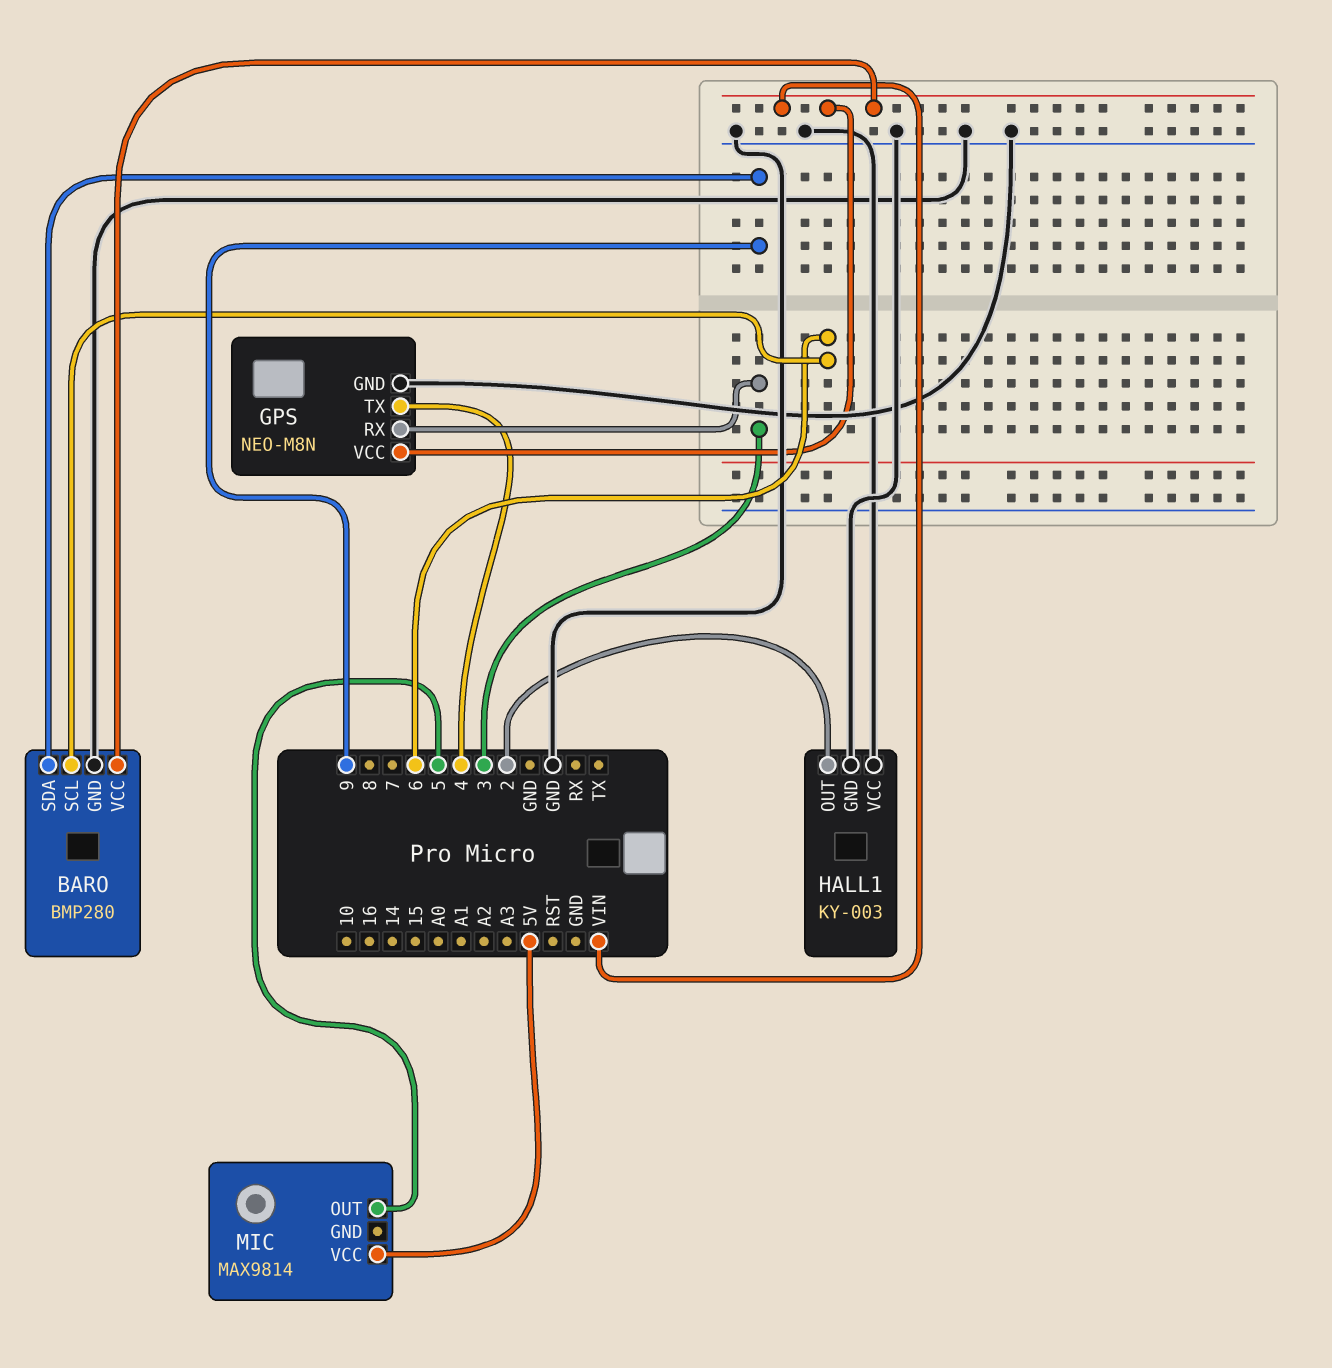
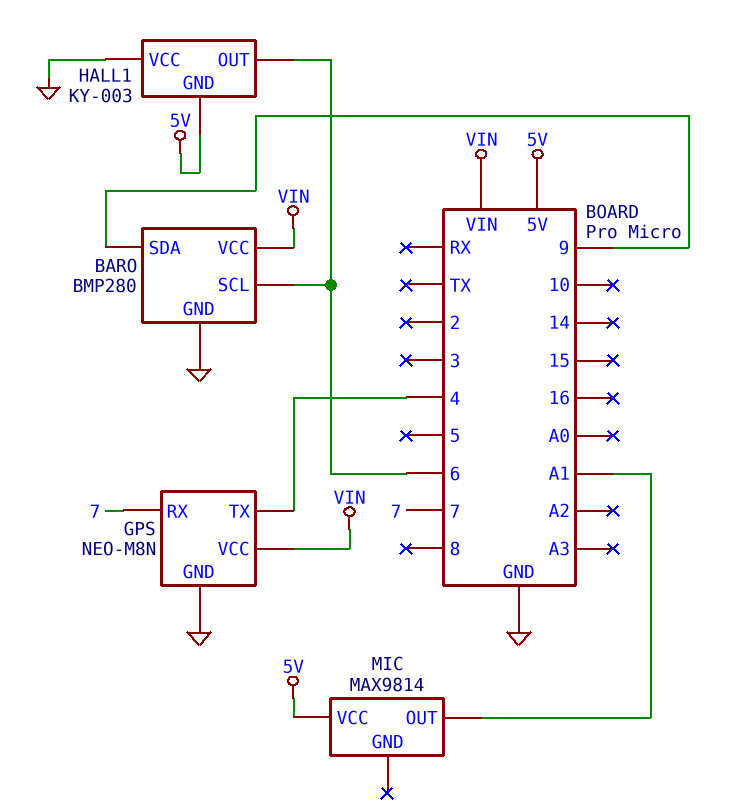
GPS pin RX: 3 -> 7
HALL1 pin GND: GND -> 5V
HALL1 pin OUT: 2 -> 6
MIC pin OUT: 5 -> A1

